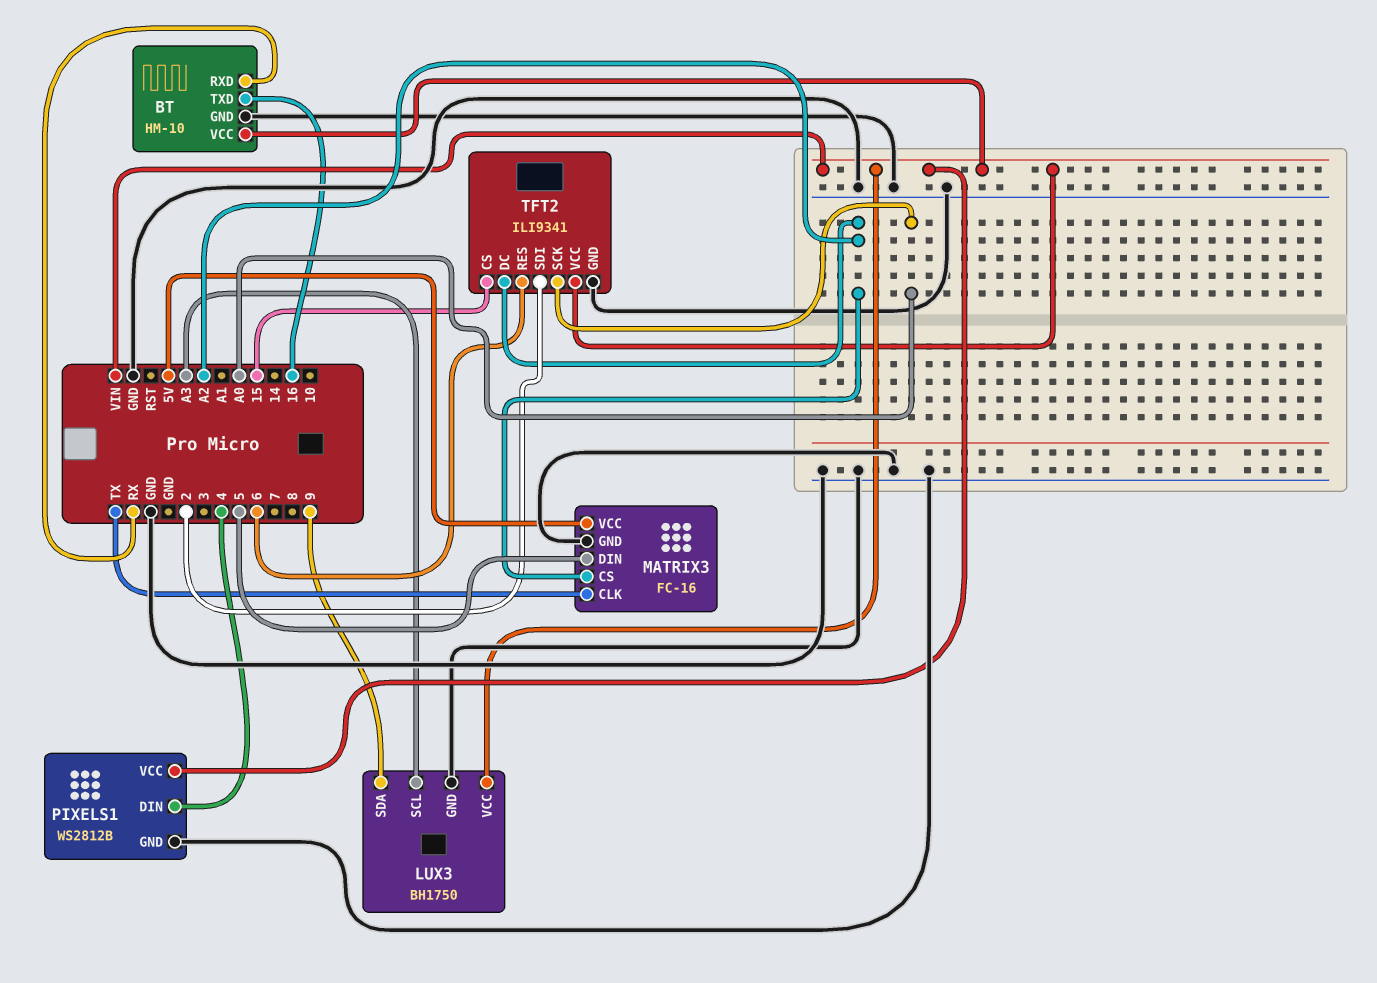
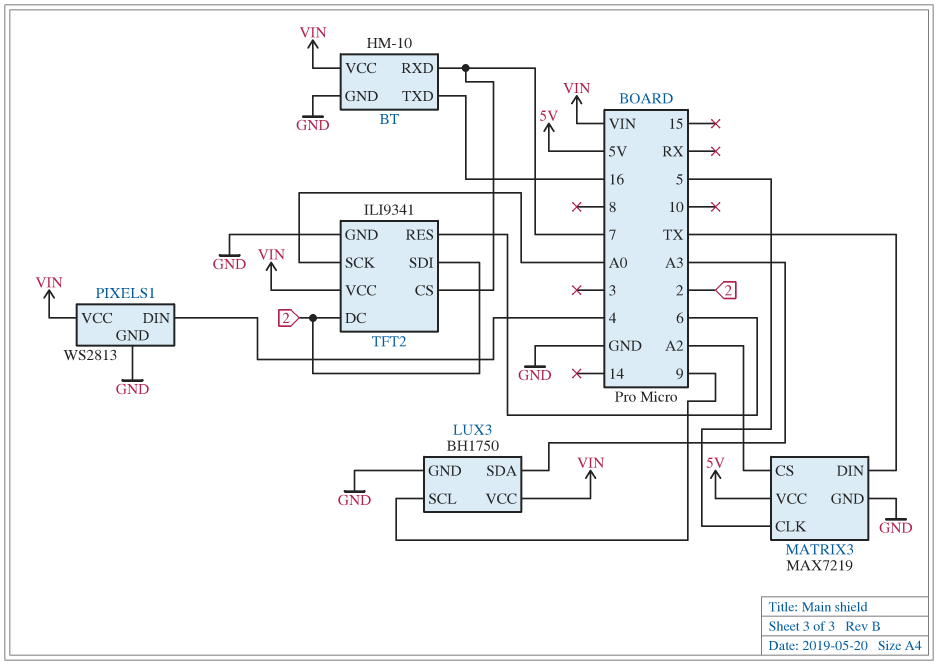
BT pin RXD: RX -> 7
LUX3 pin SCL: A3 -> 9
LUX3 pin SDA: 9 -> A3
MATRIX3: FC-16 -> MAX7219
MATRIX3 pin CLK: TX -> 5
MATRIX3 pin DIN: 5 -> TX
PIXELS1: WS2812B -> WS2813
TFT2 pin CS: 15 -> 7
TFT2 pin DC: A2 -> 2

